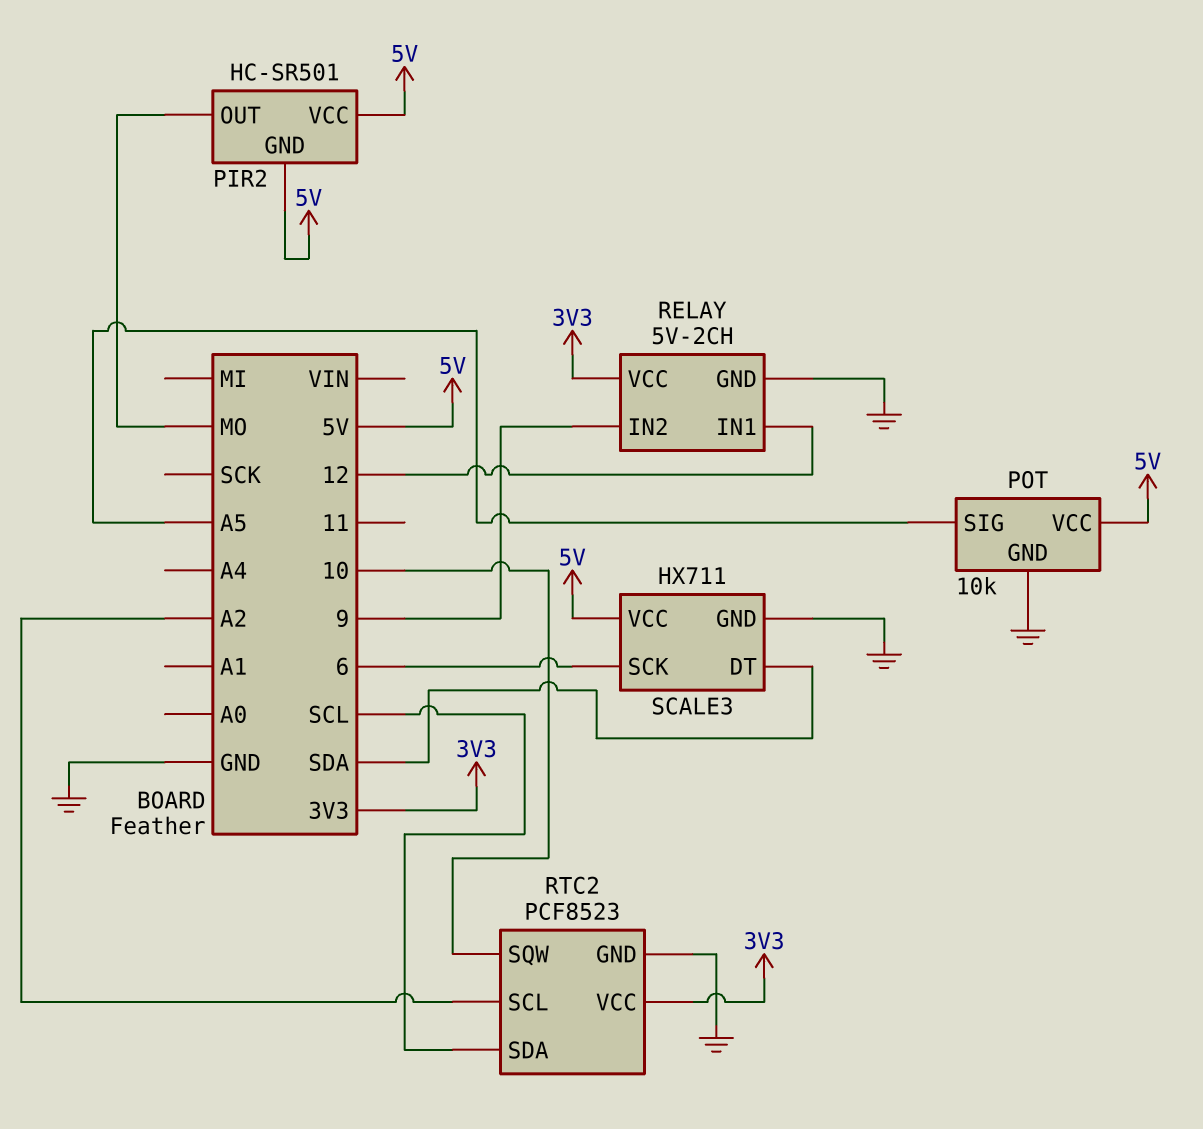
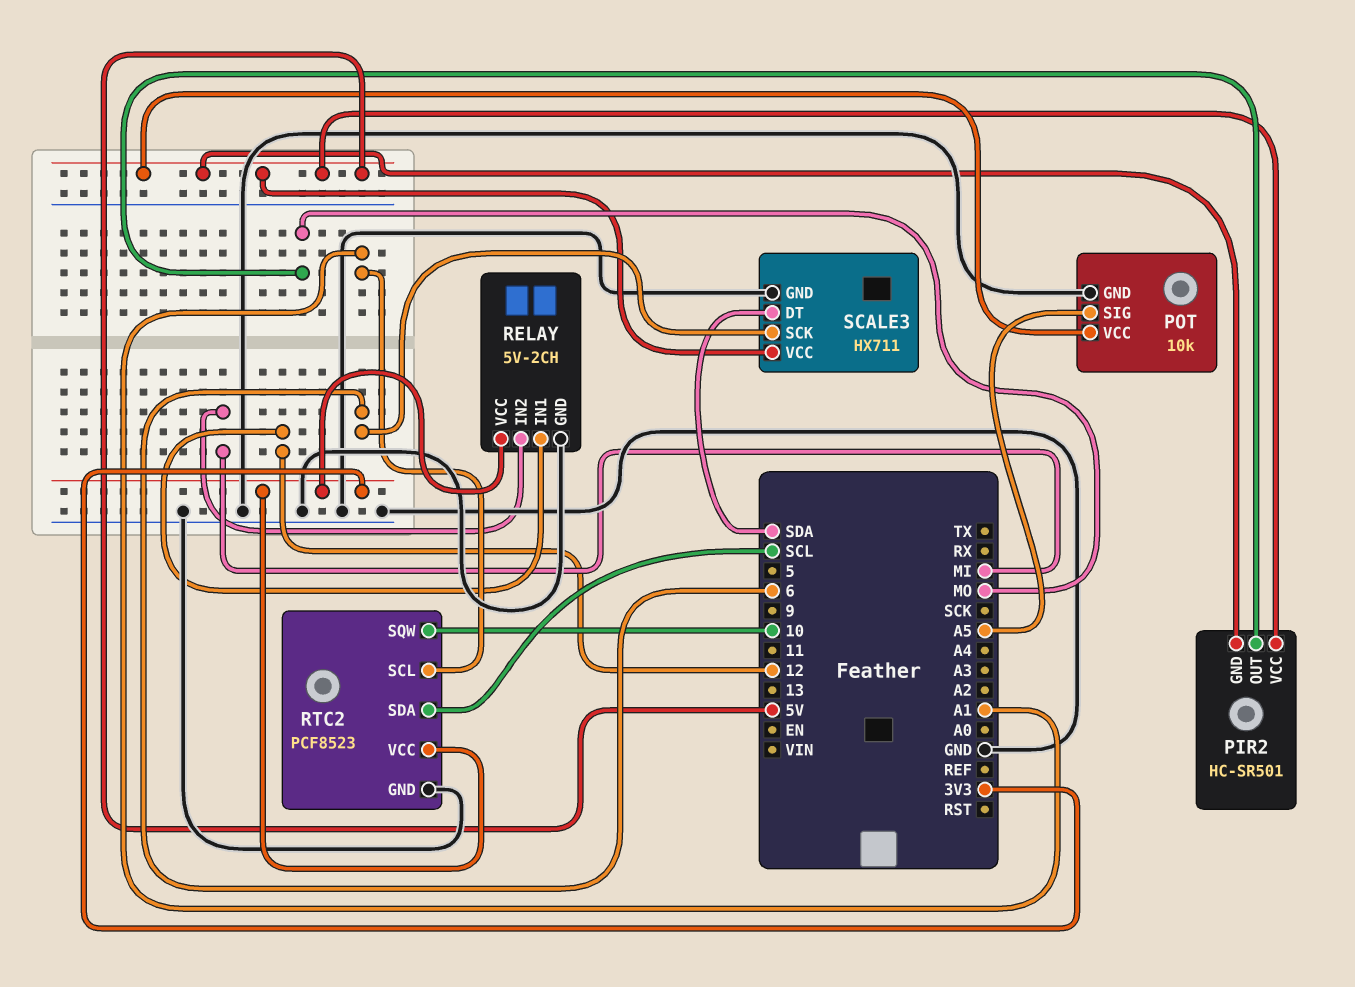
RELAY pin IN2: 9 -> MI
RTC2 pin SCL: A2 -> A1

